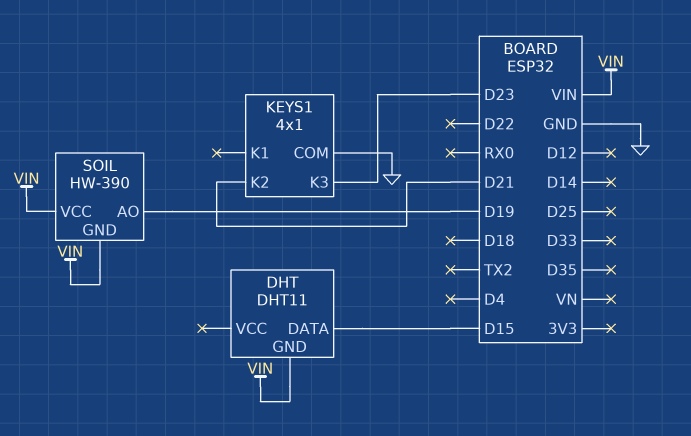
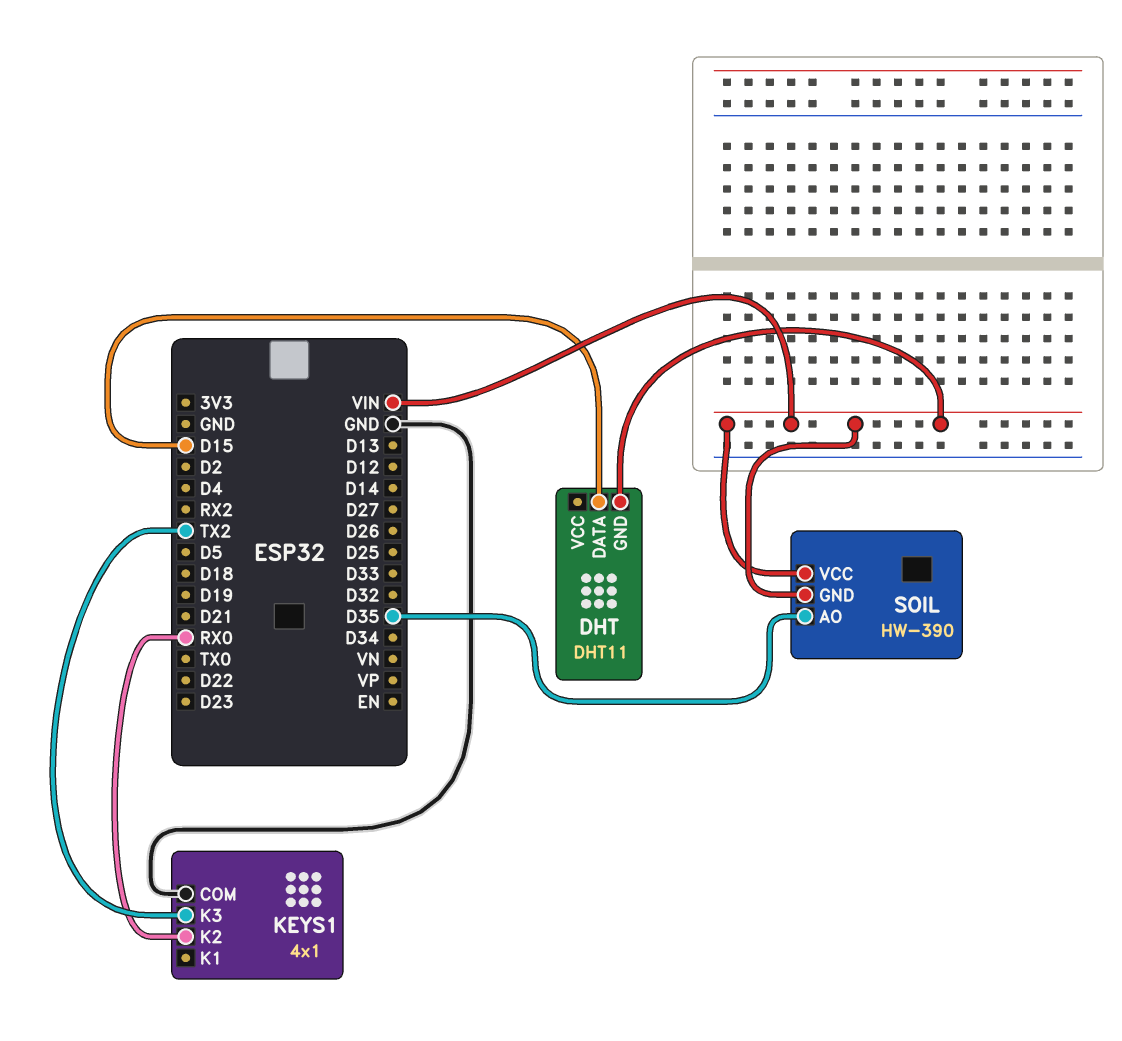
KEYS1 pin K2: D21 -> RX0
KEYS1 pin K3: D23 -> TX2
SOIL pin AO: D19 -> D35

